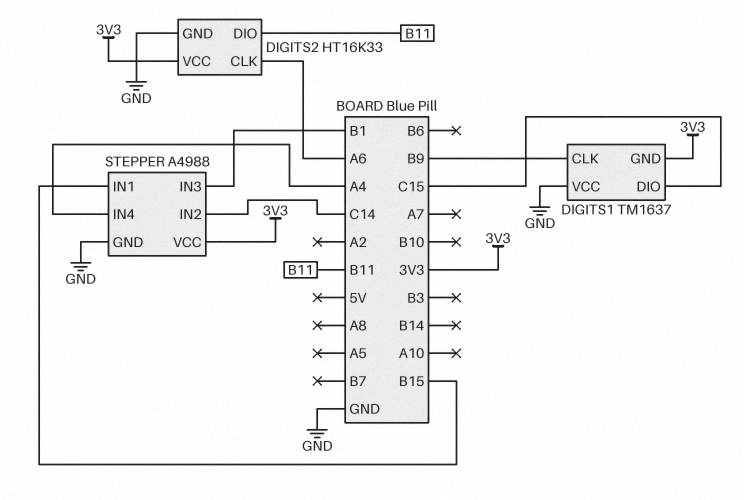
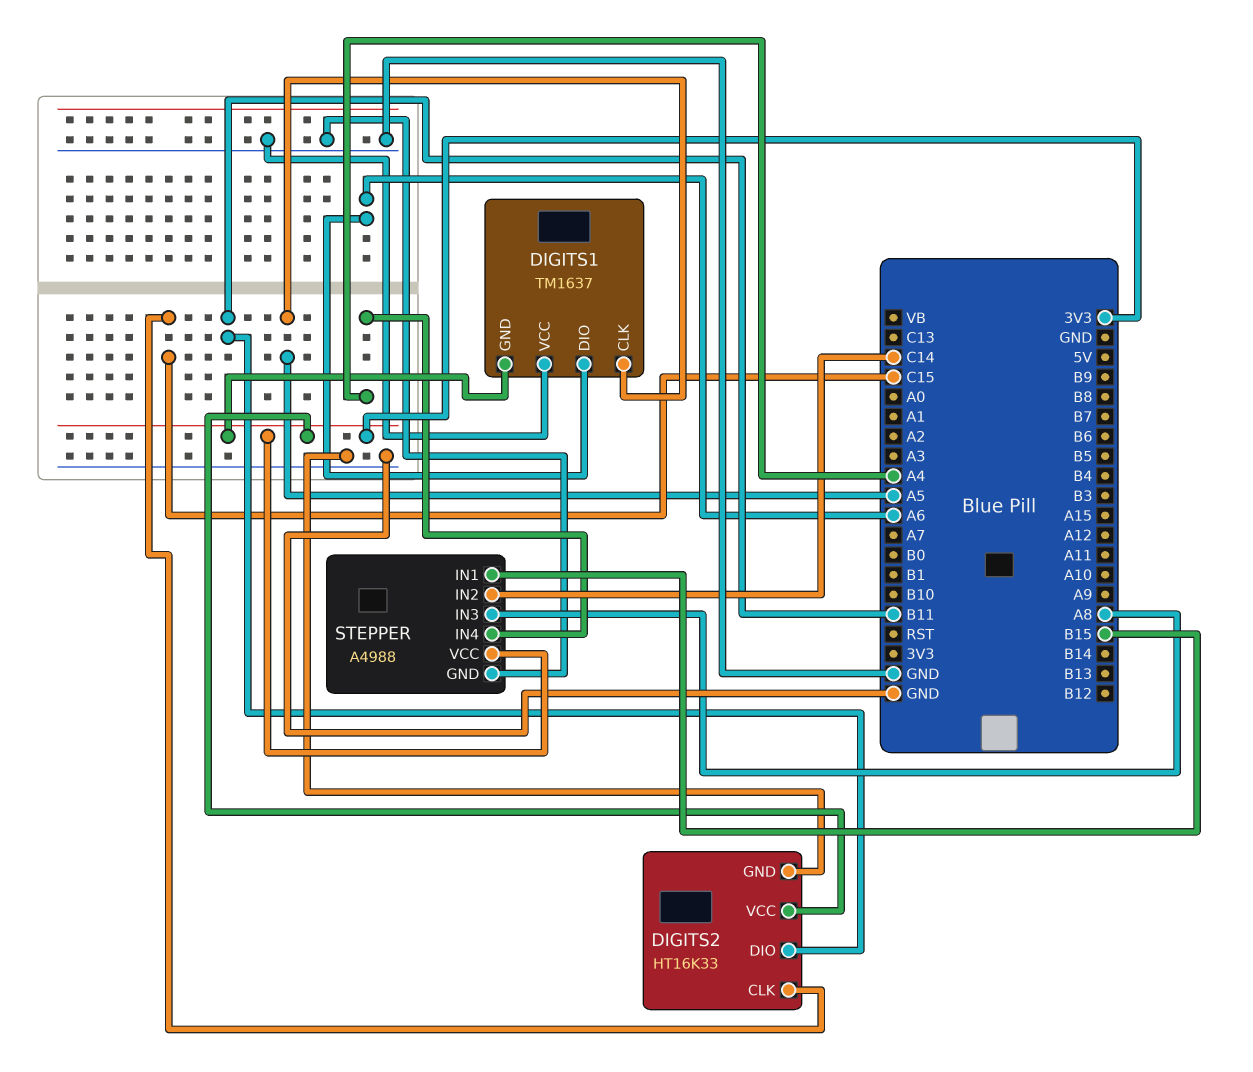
DIGITS1 pin CLK: B9 -> A5
DIGITS1 pin DIO: C15 -> A6
DIGITS2 pin CLK: A6 -> C15
STEPPER pin IN3: B1 -> A8

